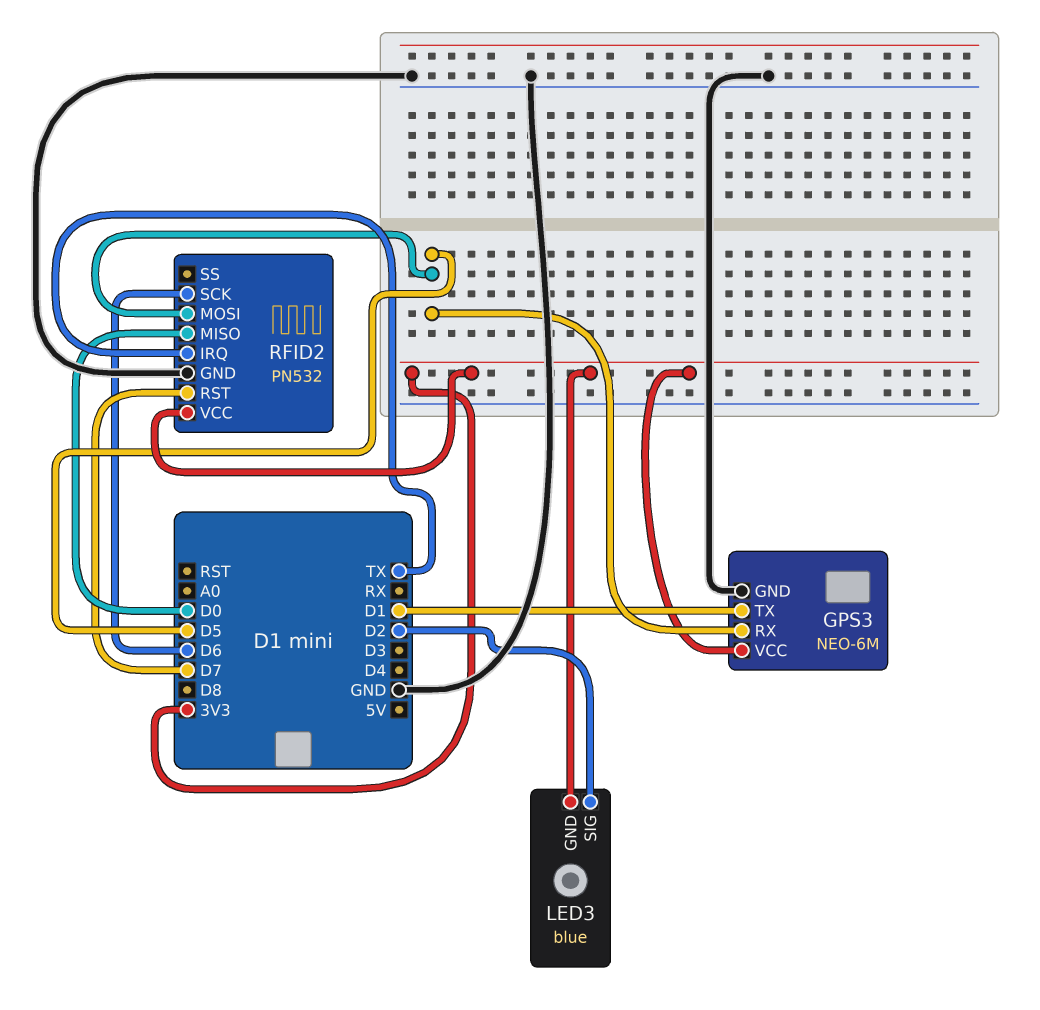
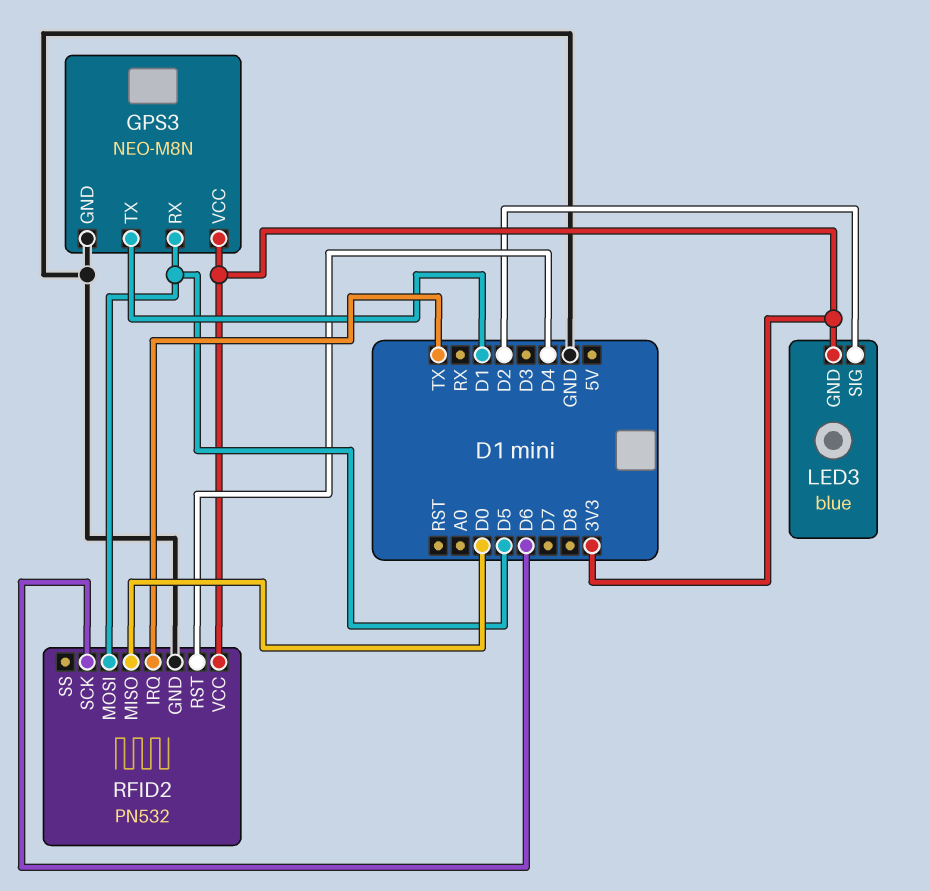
GPS3: NEO-6M -> NEO-M8N
RFID2 pin RST: D7 -> D4

